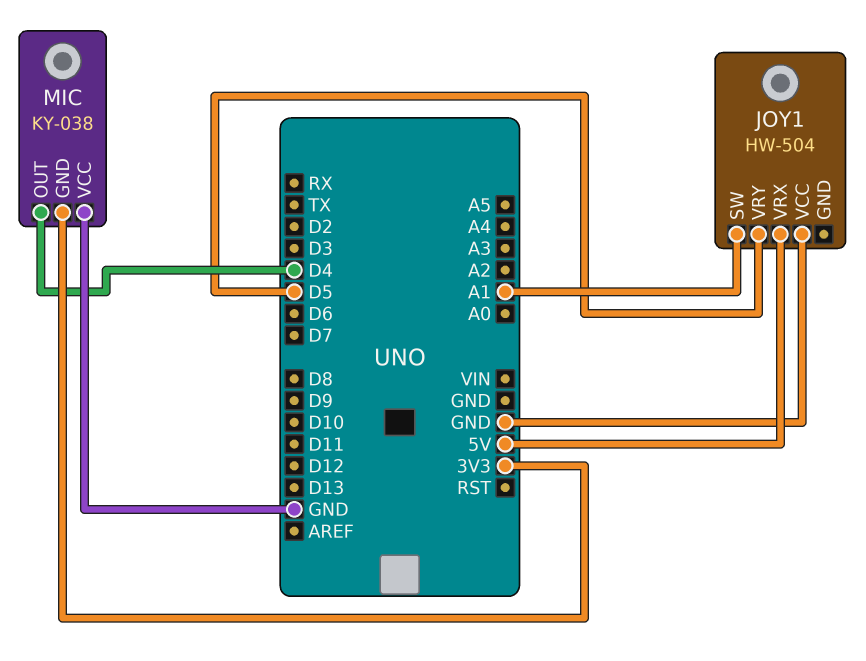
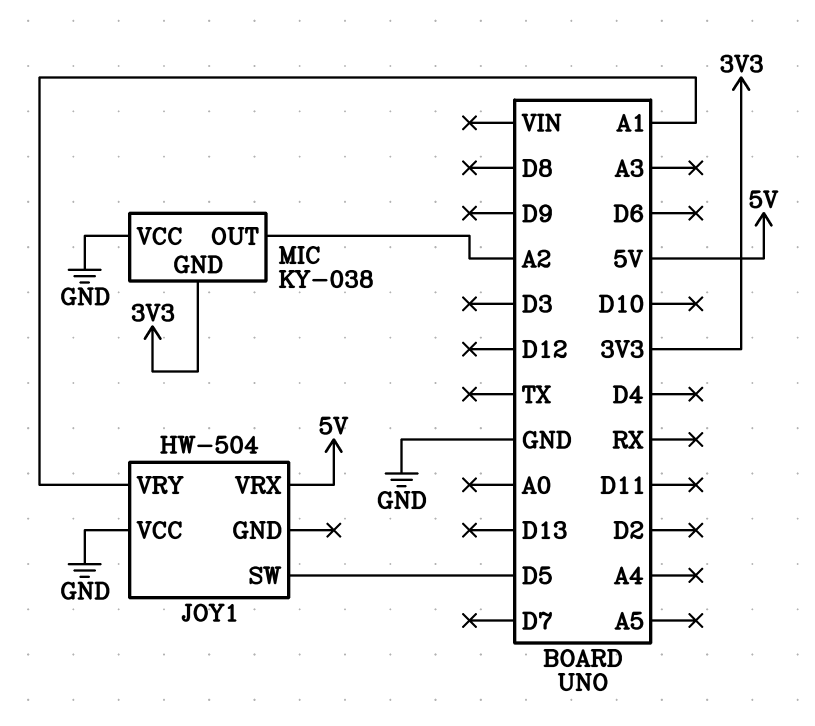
JOY1 pin SW: A1 -> D5
JOY1 pin VRY: D5 -> A1
MIC pin OUT: D4 -> A2

